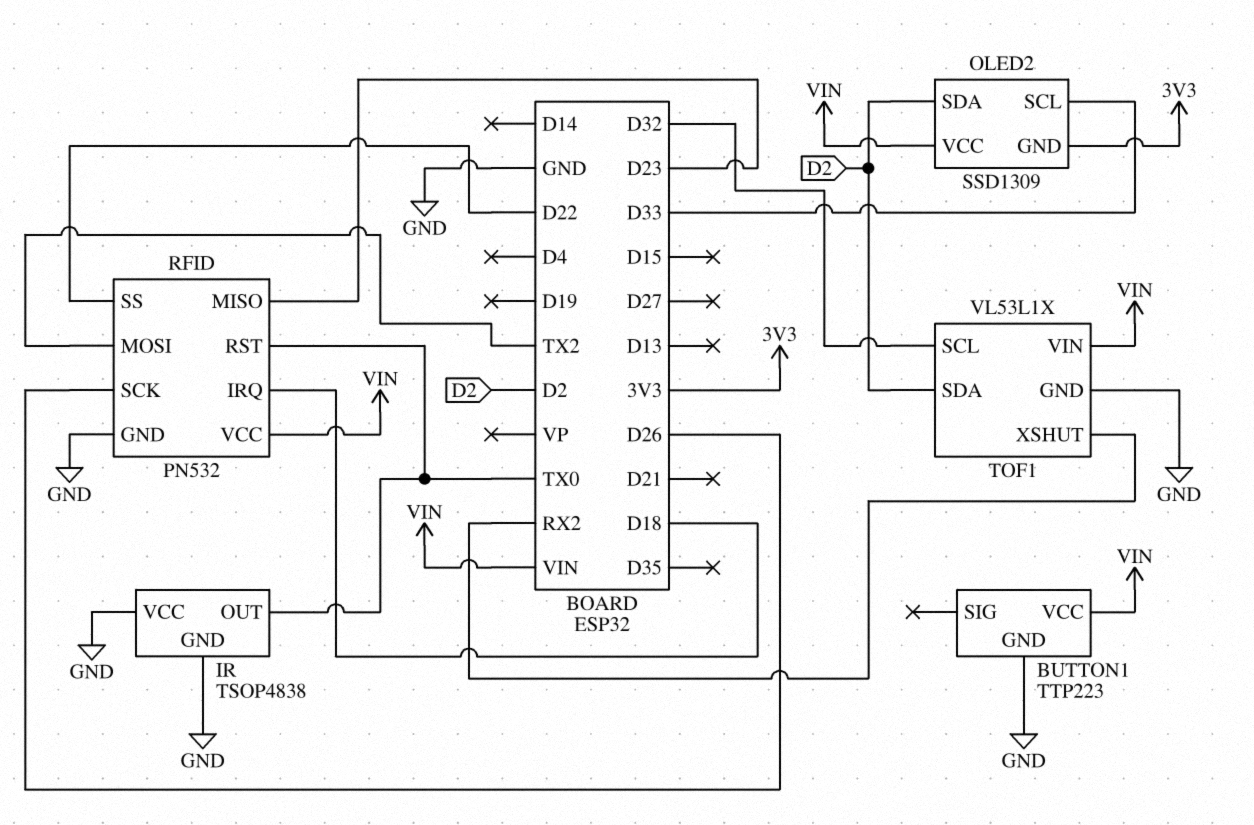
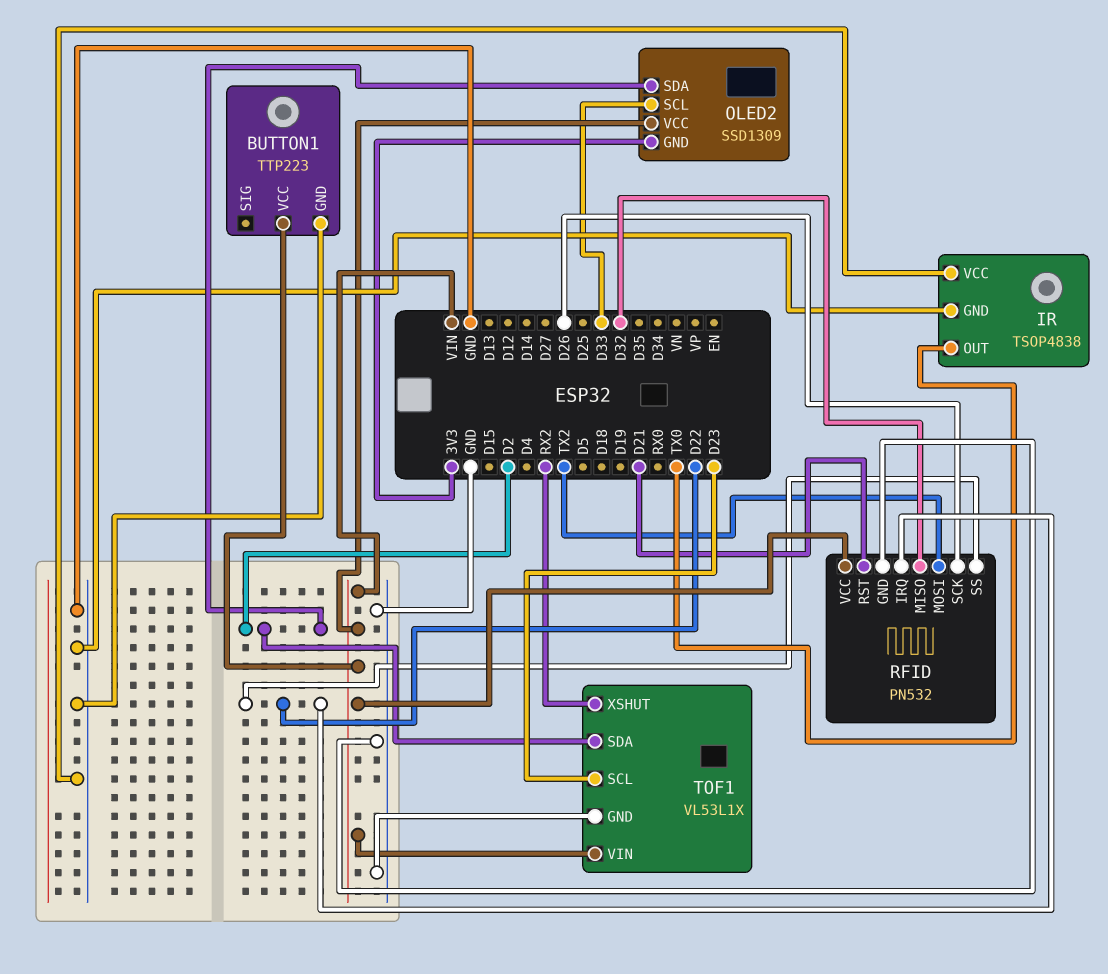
RFID pin IRQ: D18 -> D22
RFID pin MISO: D23 -> D32
RFID pin RST: TX0 -> D21
TOF1 pin SCL: D32 -> D23

